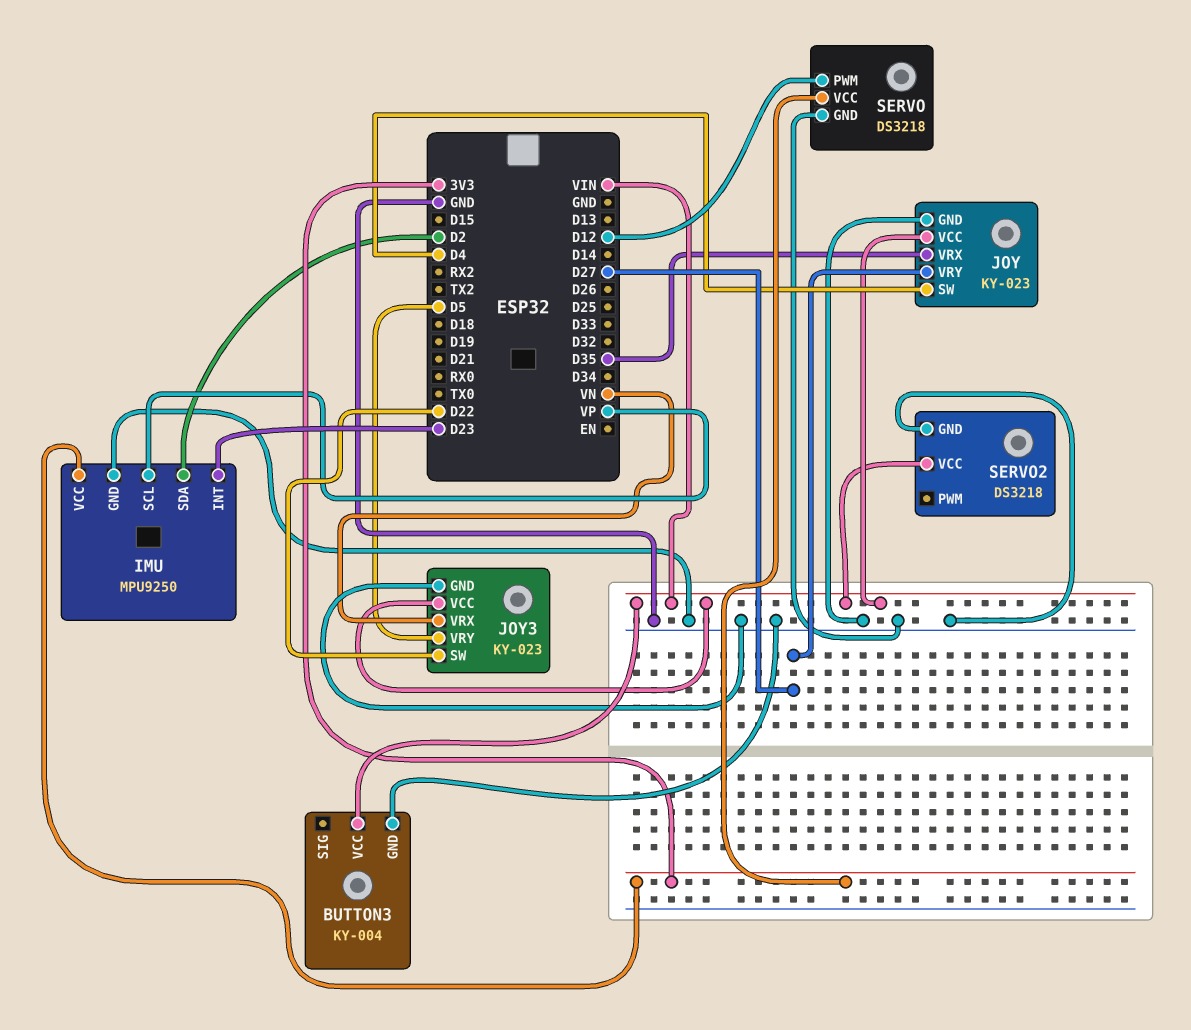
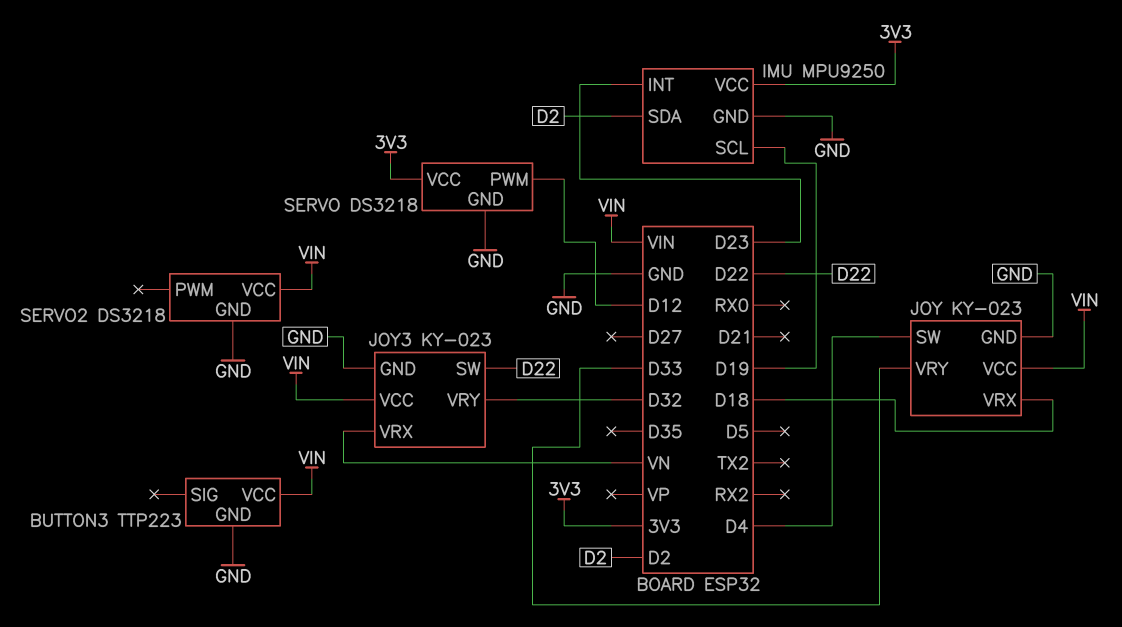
BUTTON3: KY-004 -> TTP223
IMU pin SCL: VP -> D19
JOY pin VRX: D35 -> D18
JOY pin VRY: D27 -> D33
JOY3 pin VRY: D5 -> D32

